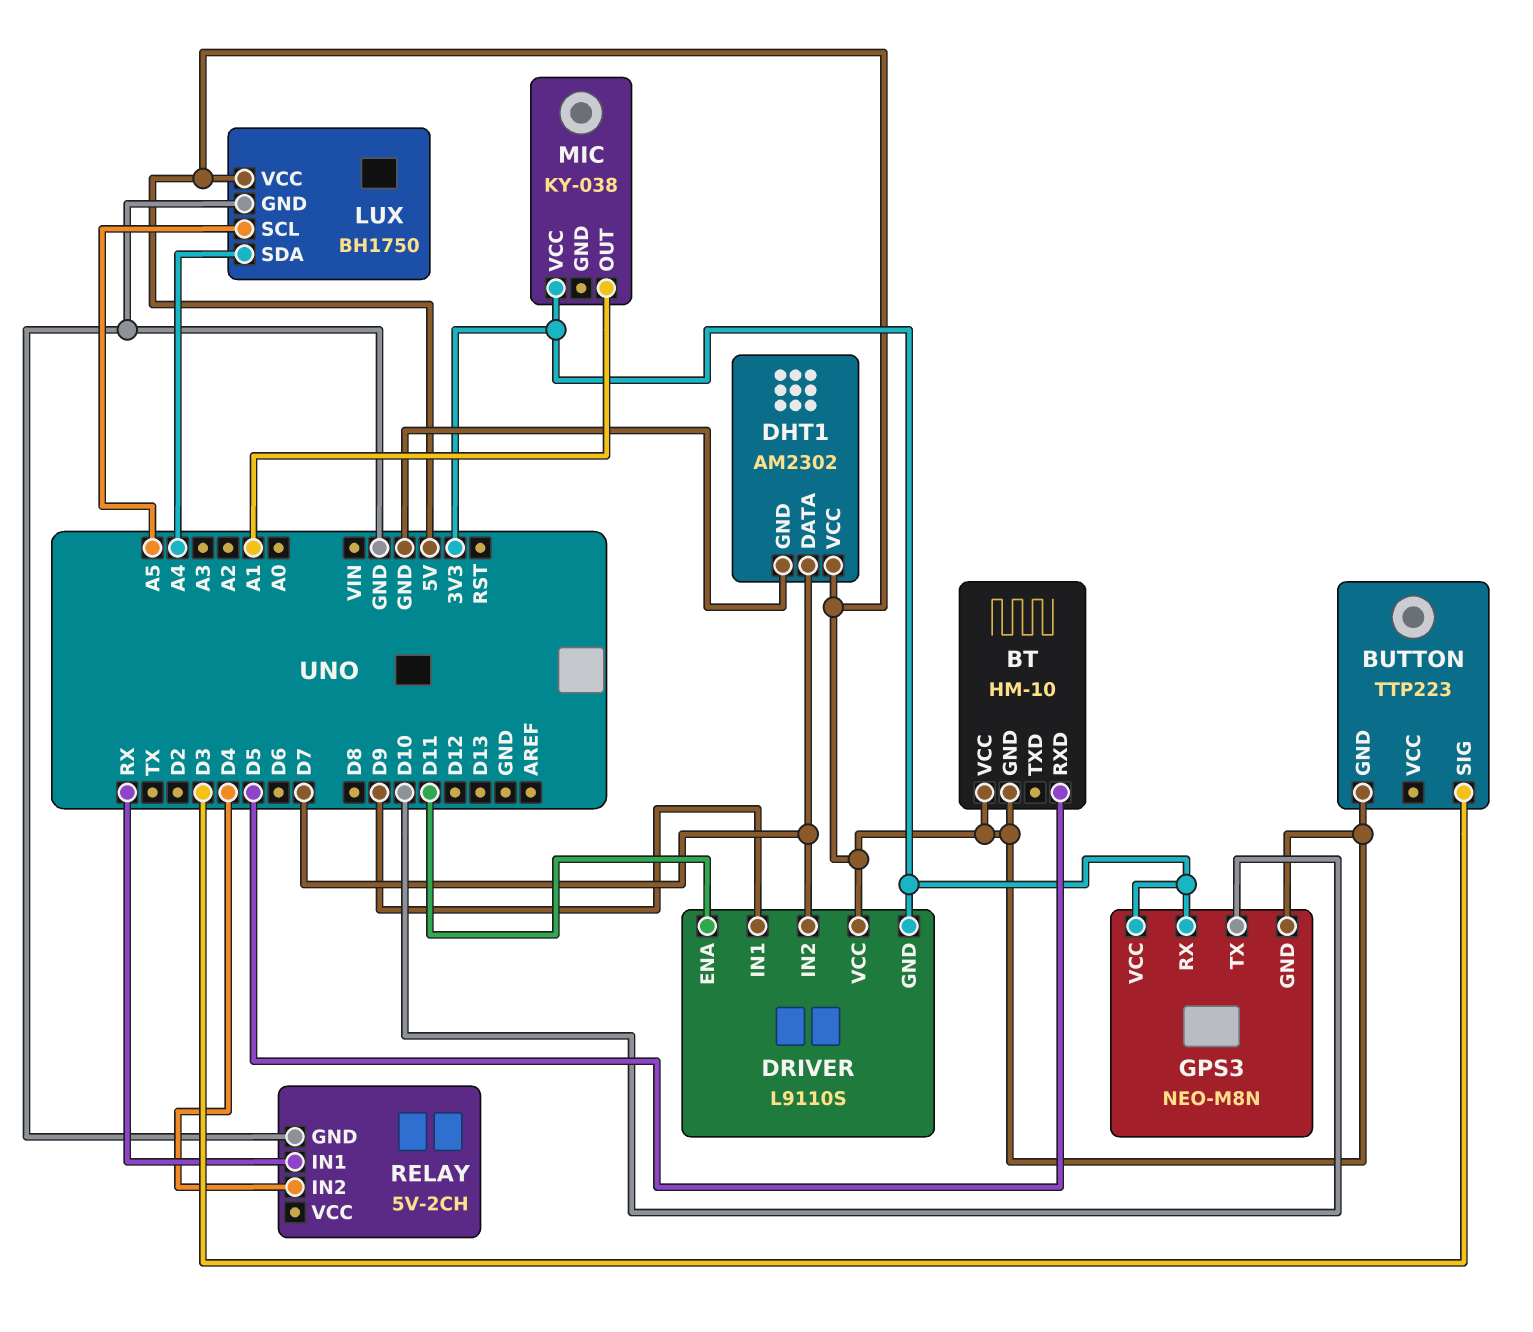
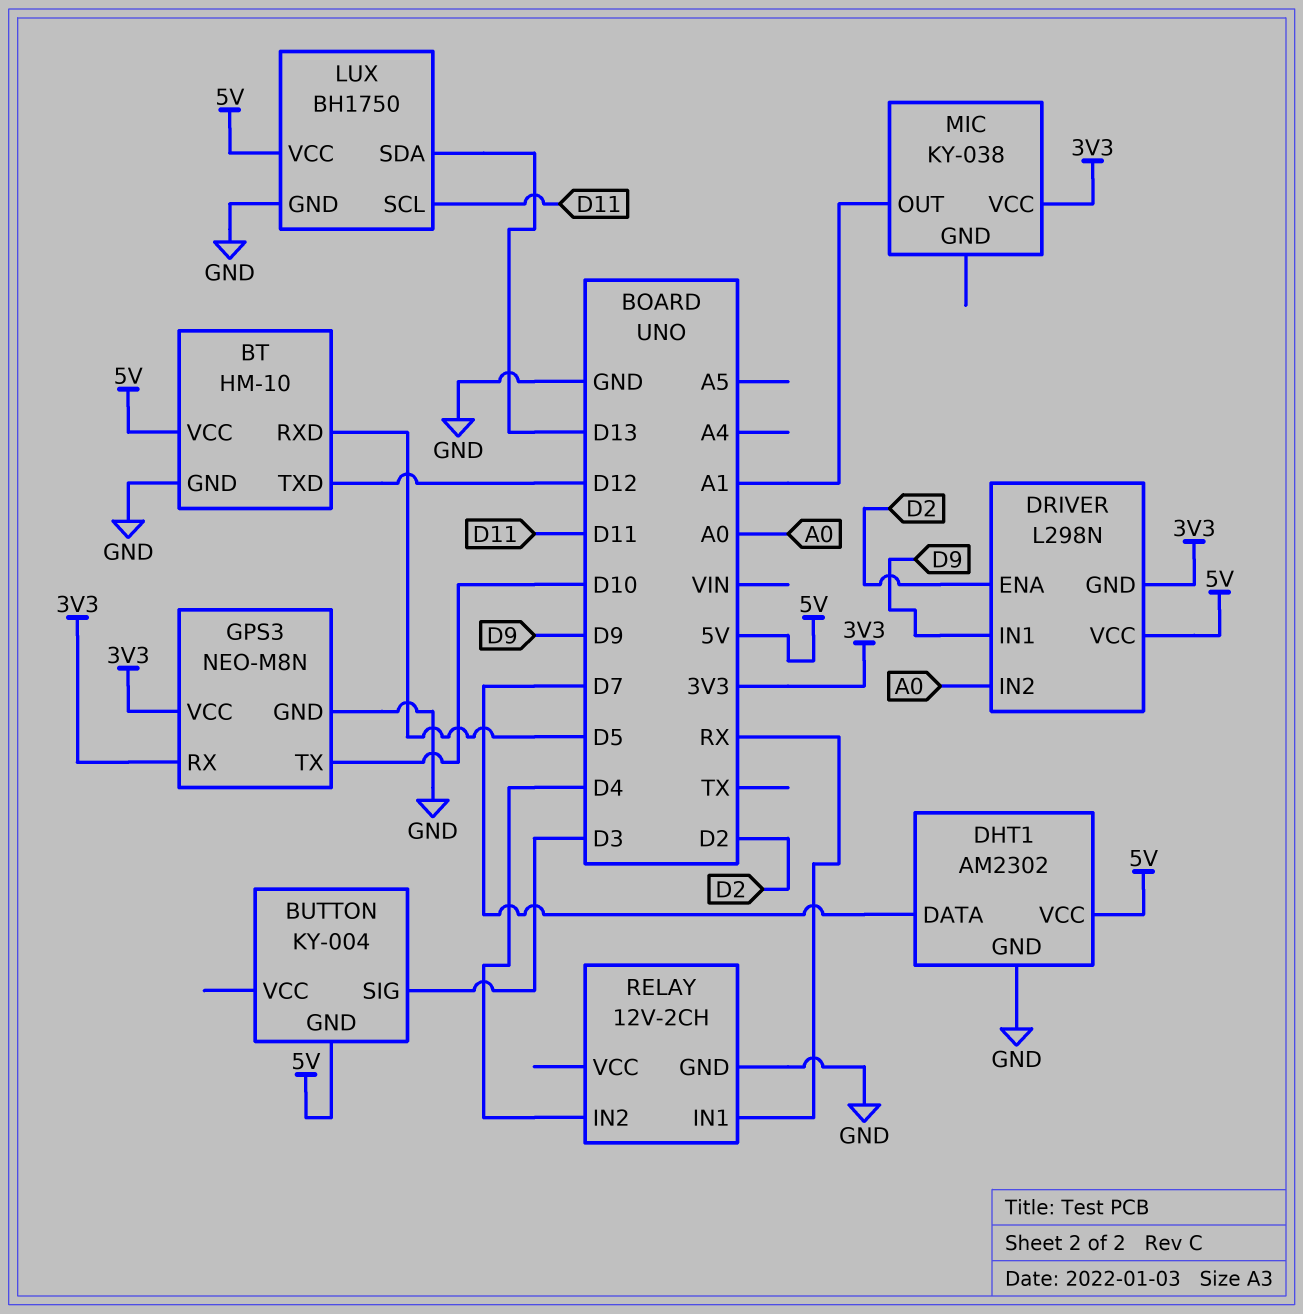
BT pin GND: 5V -> GND
BT pin TXD: none -> D12
BUTTON: TTP223 -> KY-004
DRIVER: L9110S -> L298N
DRIVER pin ENA: D11 -> D2
DRIVER pin IN2: D7 -> A0
GPS3 pin GND: 5V -> GND
LUX pin SCL: A5 -> D11
LUX pin SDA: A4 -> D13
RELAY: 5V-2CH -> 12V-2CH

